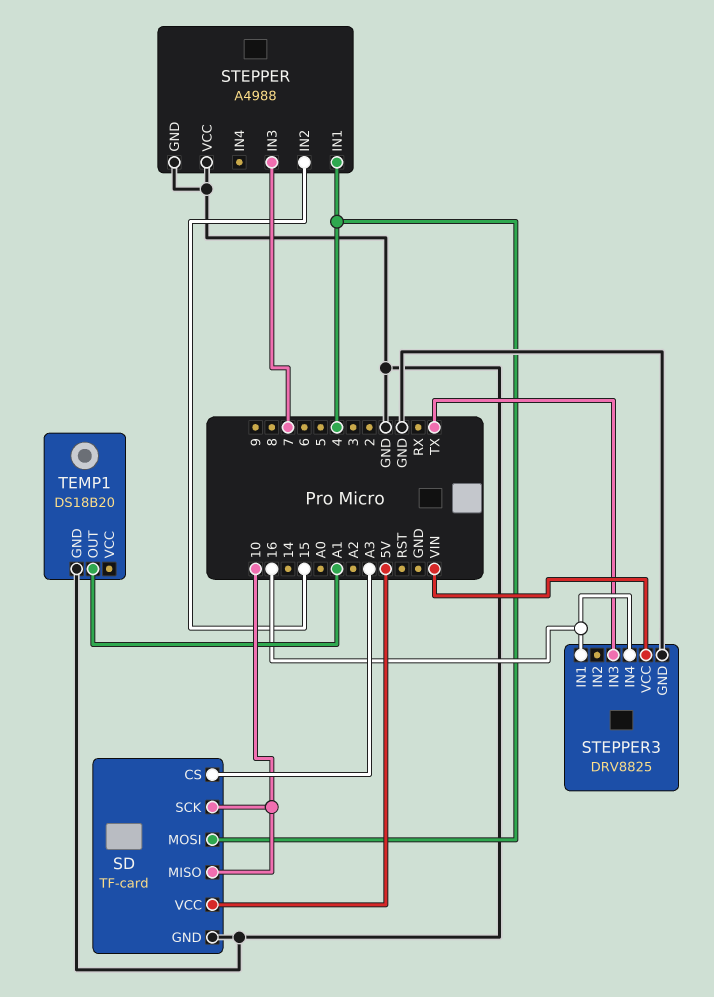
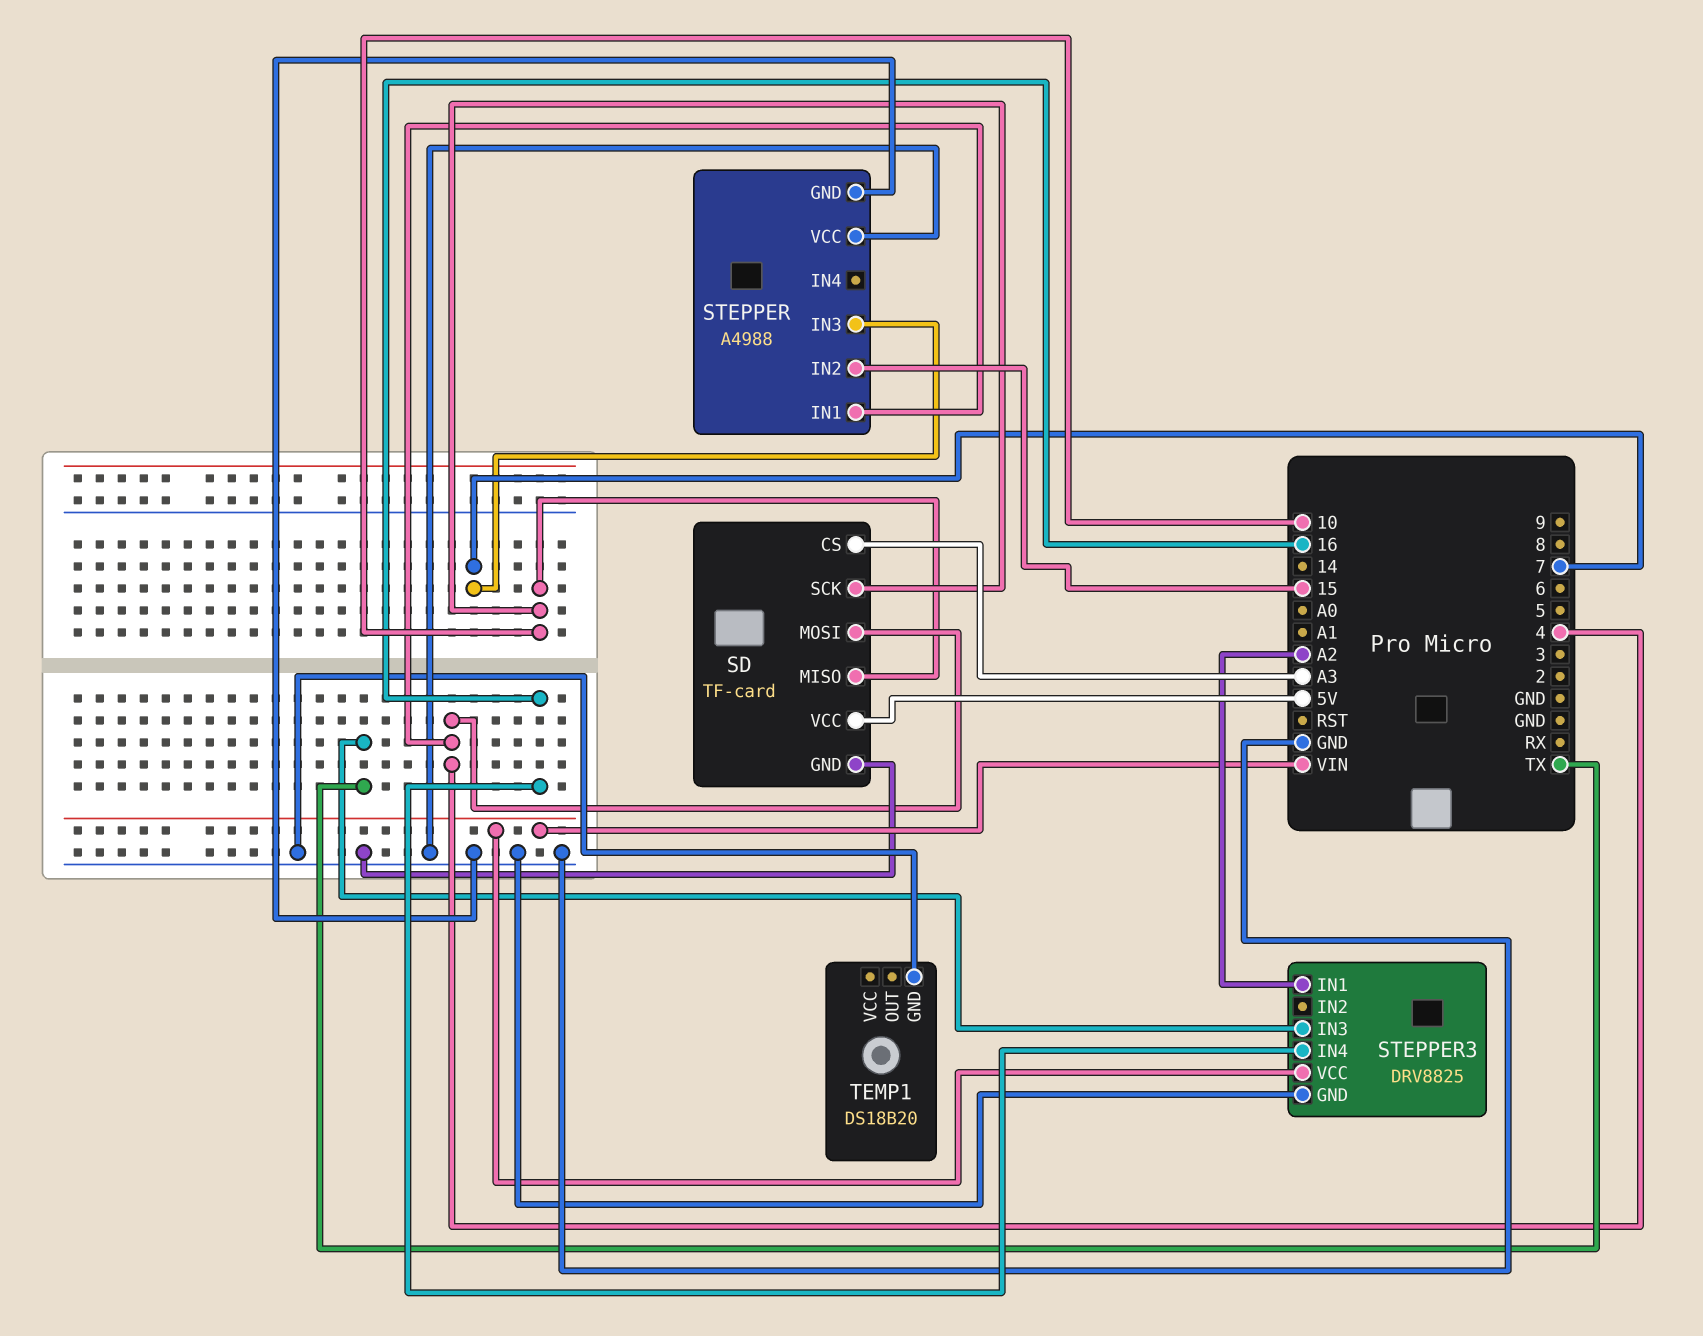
STEPPER3 pin IN1: 16 -> A2
TEMP1 pin OUT: A1 -> none

